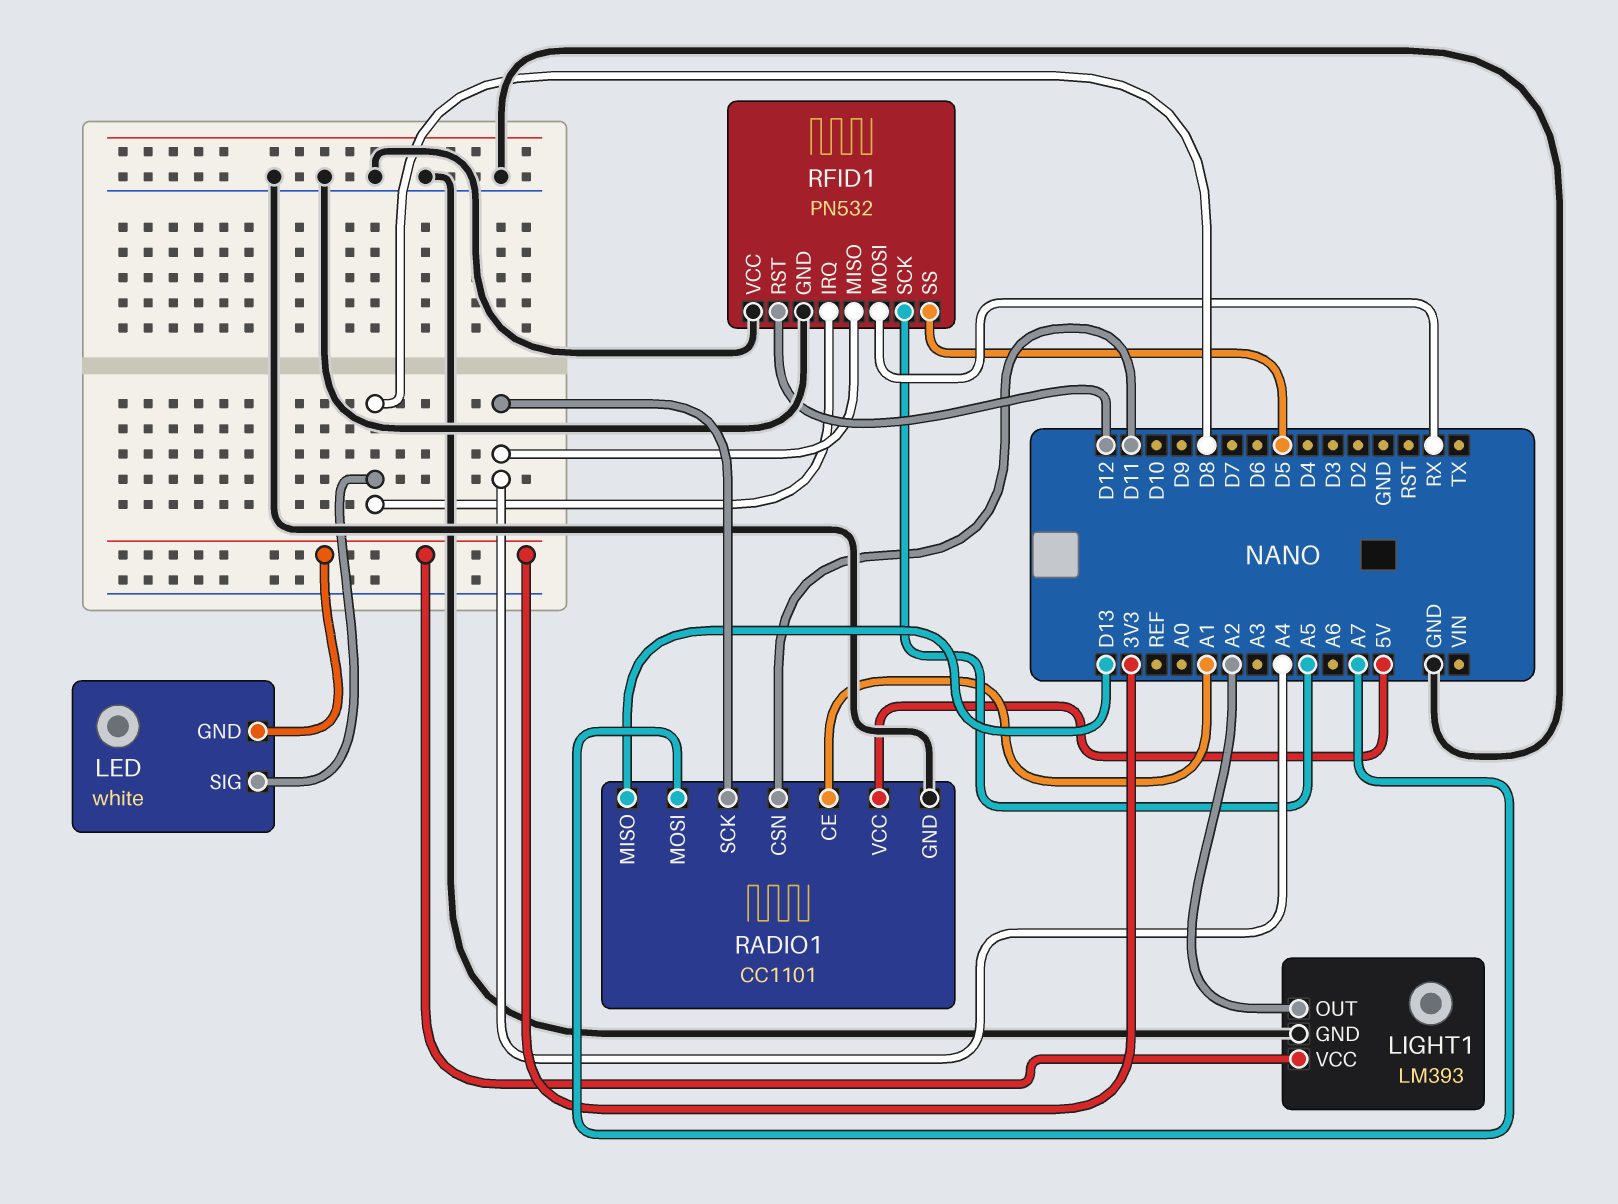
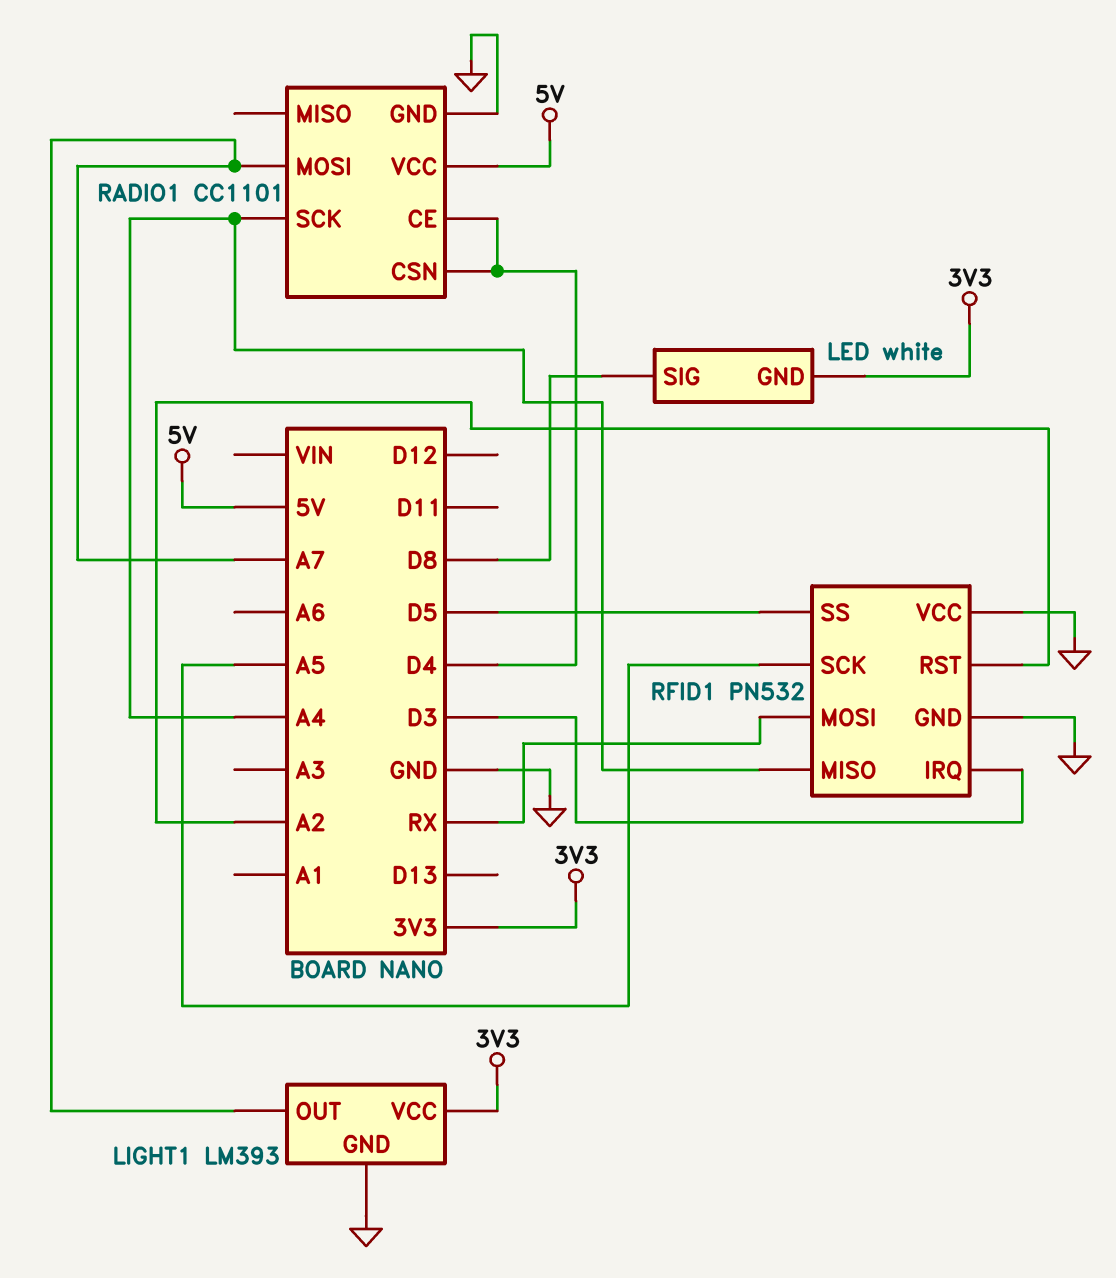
LIGHT1 pin OUT: A2 -> A7
RADIO1 pin CE: A1 -> D4
RADIO1 pin CSN: D11 -> D4
RADIO1 pin MISO: D13 -> none
RFID1 pin IRQ: D8 -> D3
RFID1 pin RST: D12 -> A2

